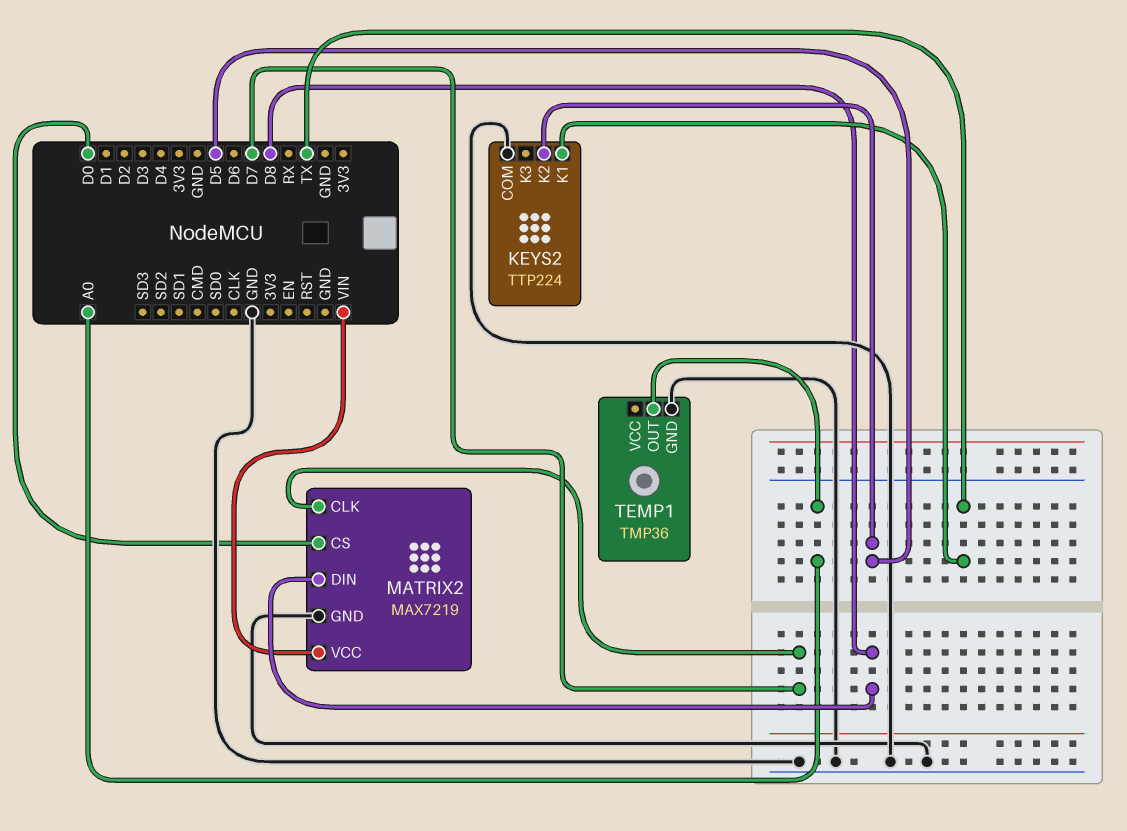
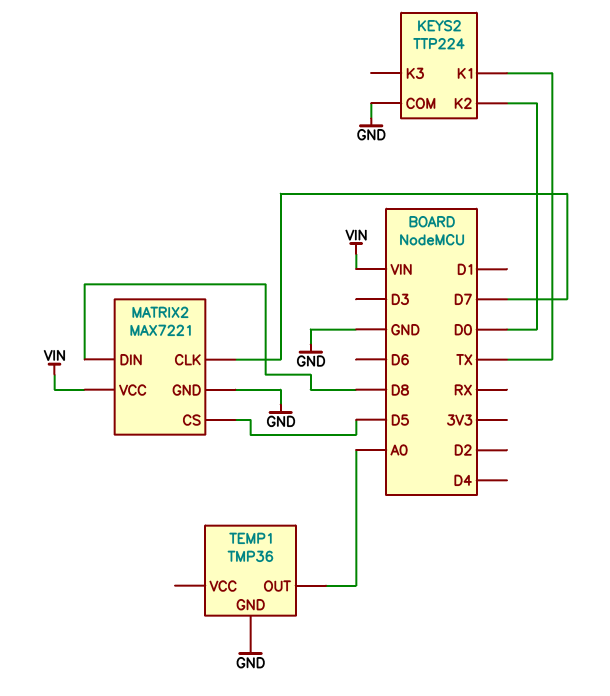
KEYS2 pin K2: D5 -> D0
MATRIX2: MAX7219 -> MAX7221
MATRIX2 pin CS: D0 -> D5

